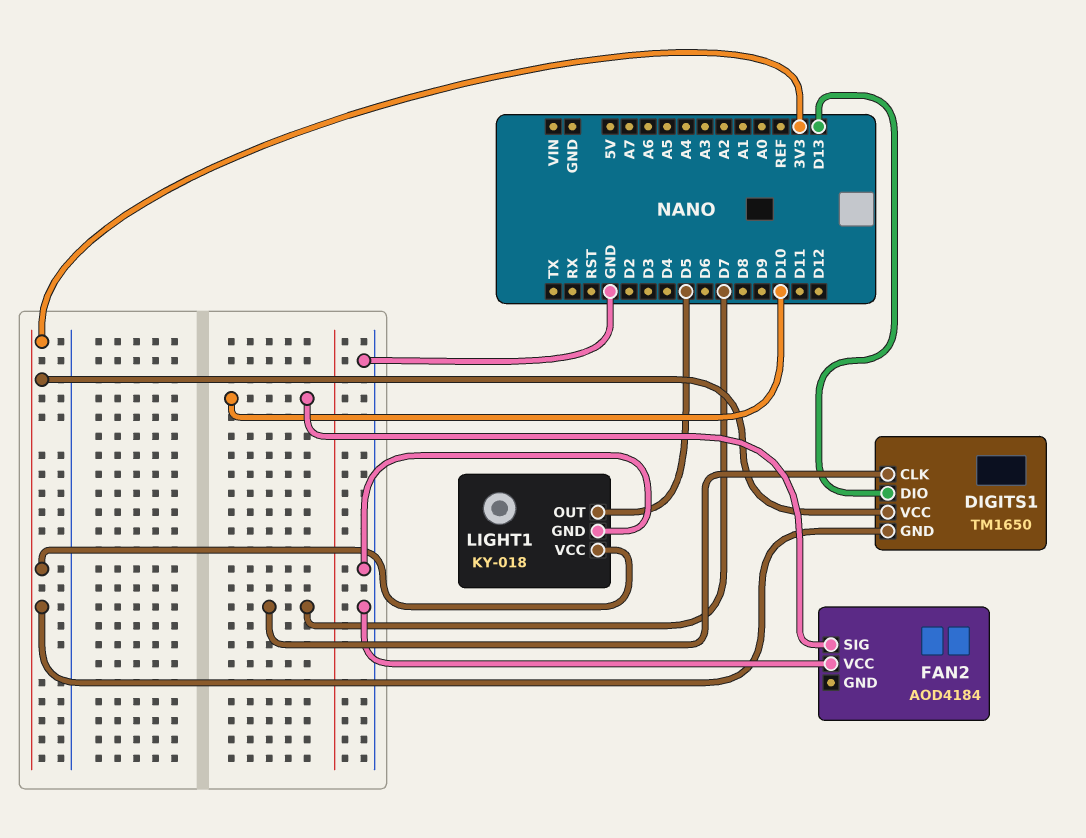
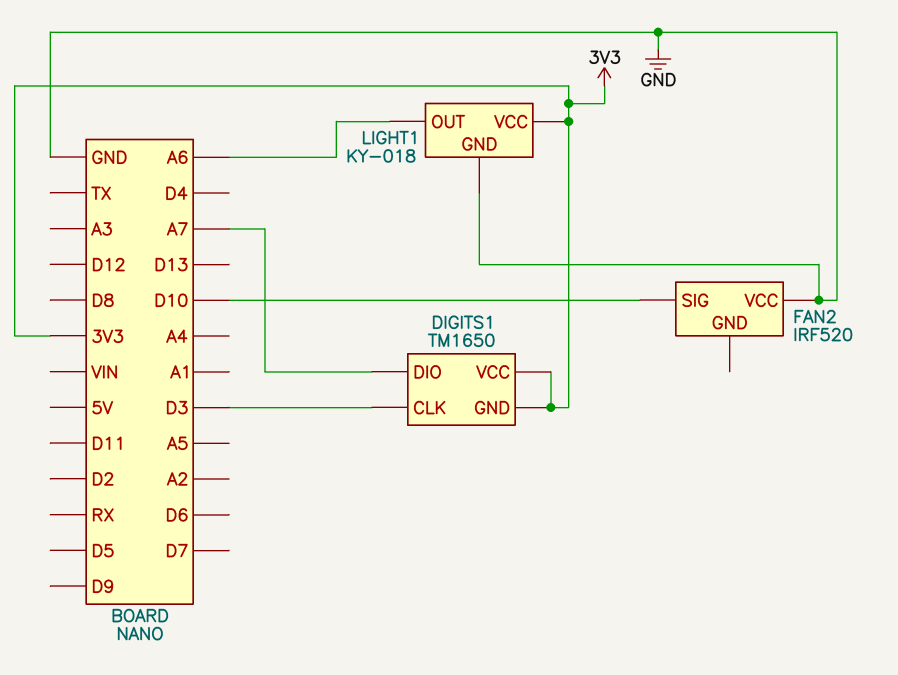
DIGITS1 pin CLK: D7 -> D3
DIGITS1 pin DIO: D13 -> A7
FAN2: AOD4184 -> IRF520
LIGHT1 pin OUT: D5 -> A6

